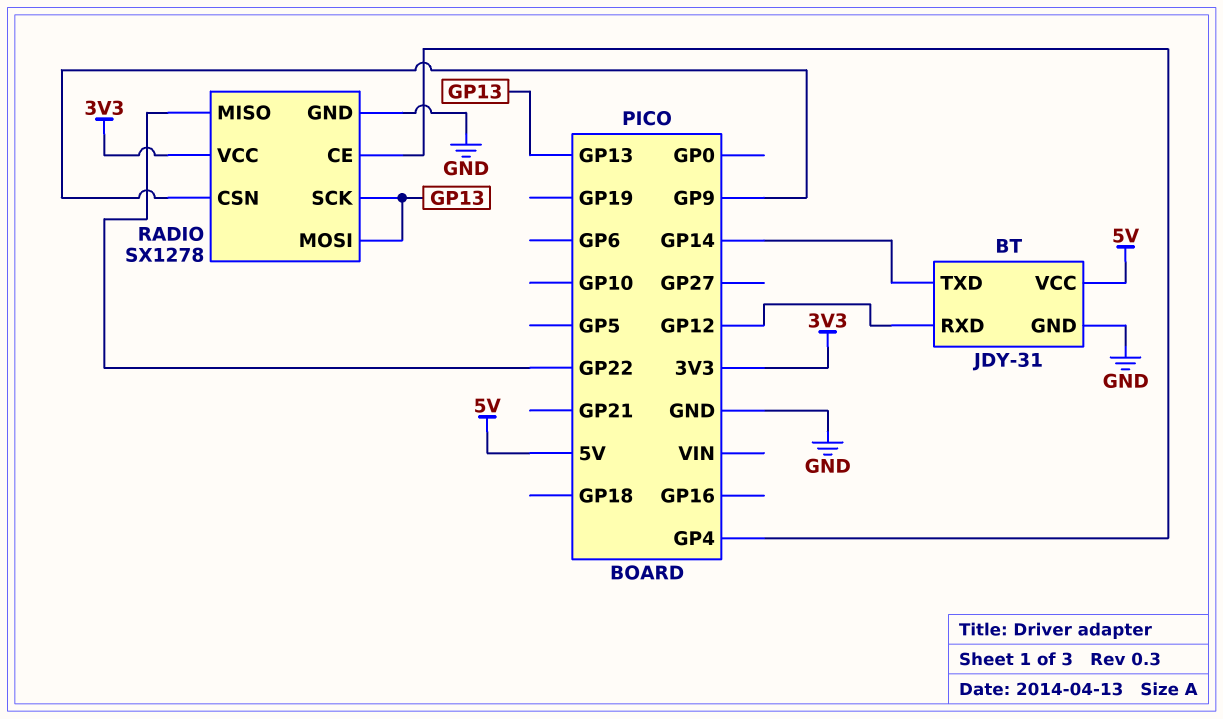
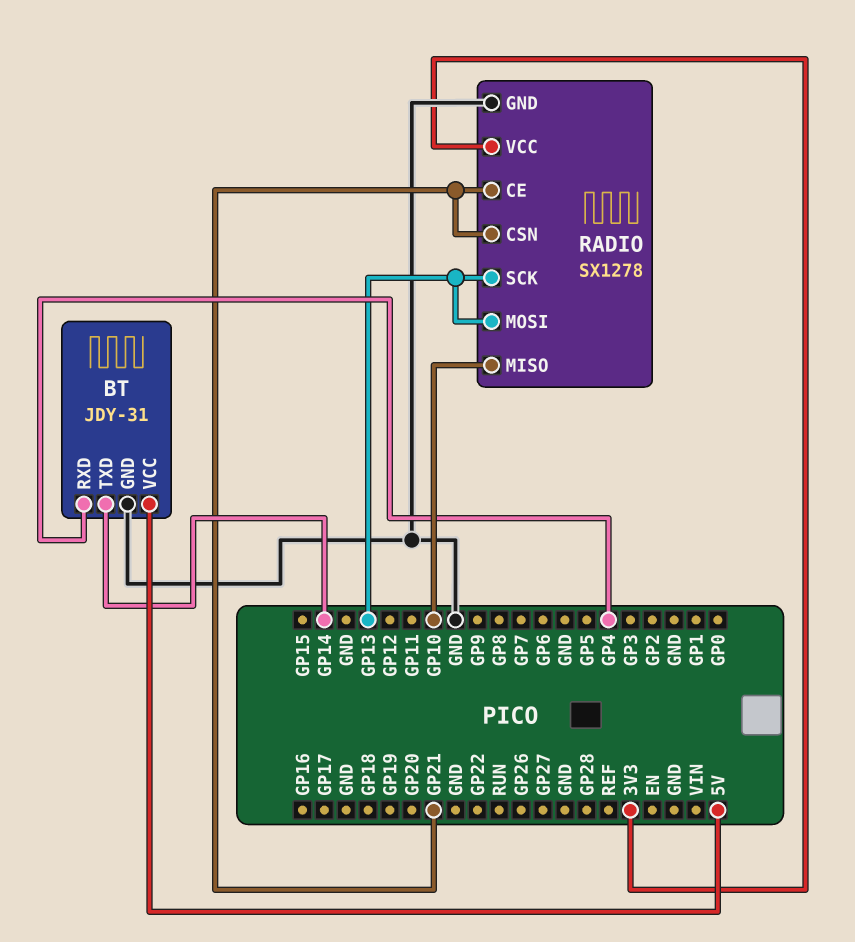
BT pin RXD: GP12 -> GP4
RADIO pin CE: GP4 -> GP21
RADIO pin CSN: GP9 -> GP21
RADIO pin MISO: GP22 -> GP10

